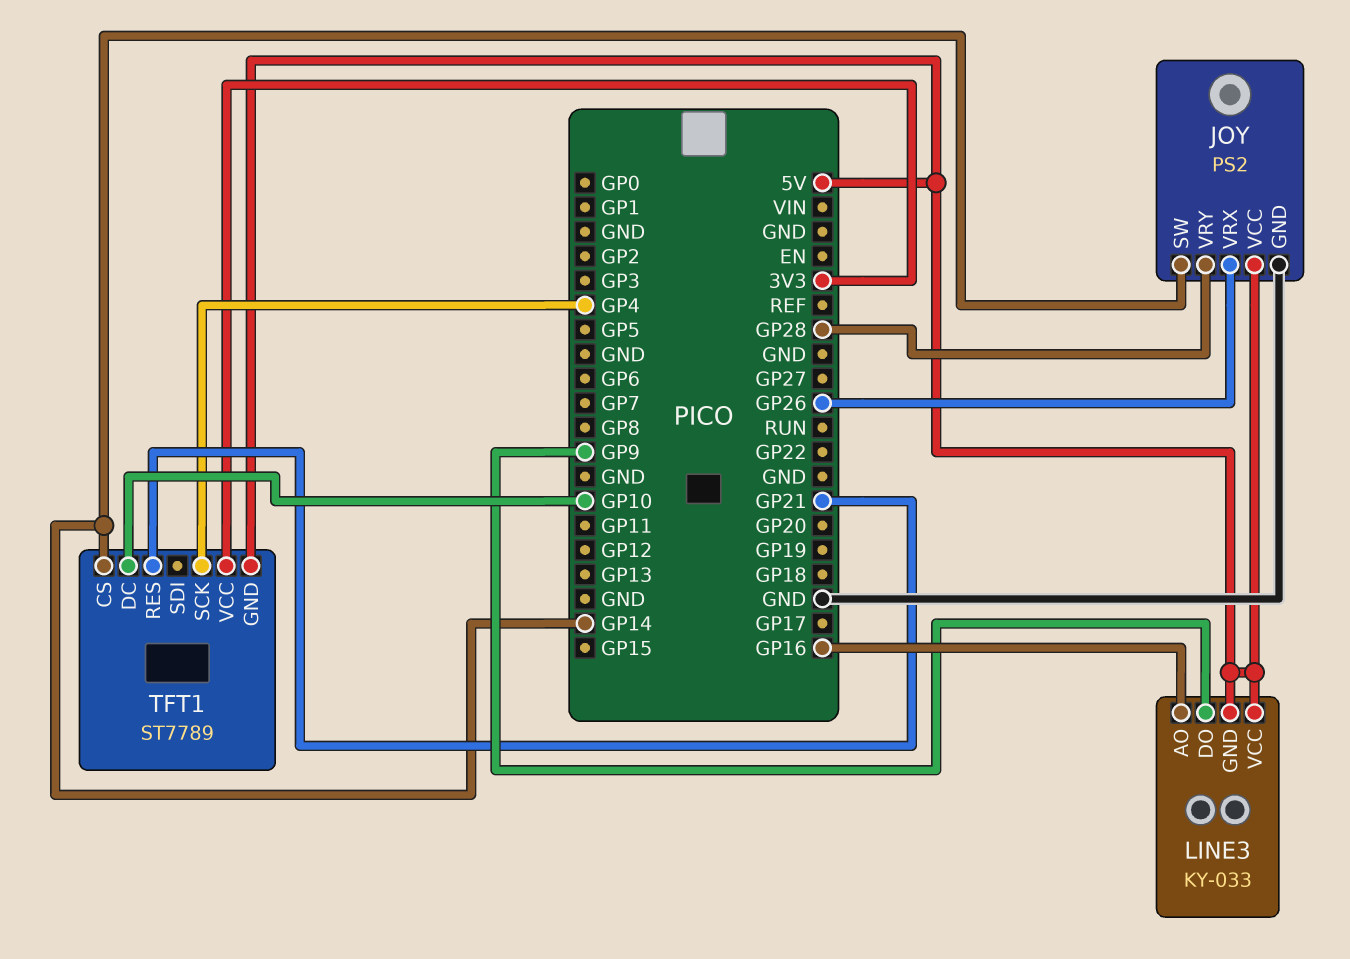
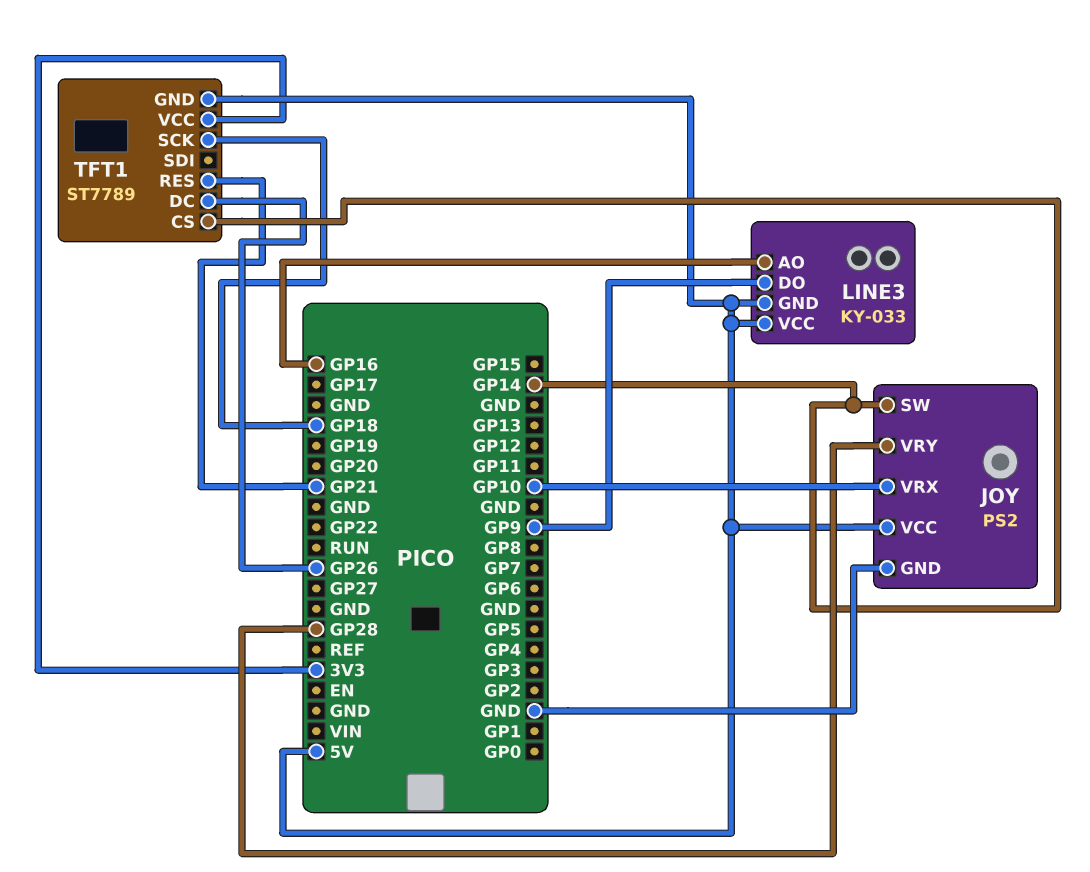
JOY pin VRX: GP26 -> GP10
TFT1 pin DC: GP10 -> GP26
TFT1 pin SCK: GP4 -> GP18

